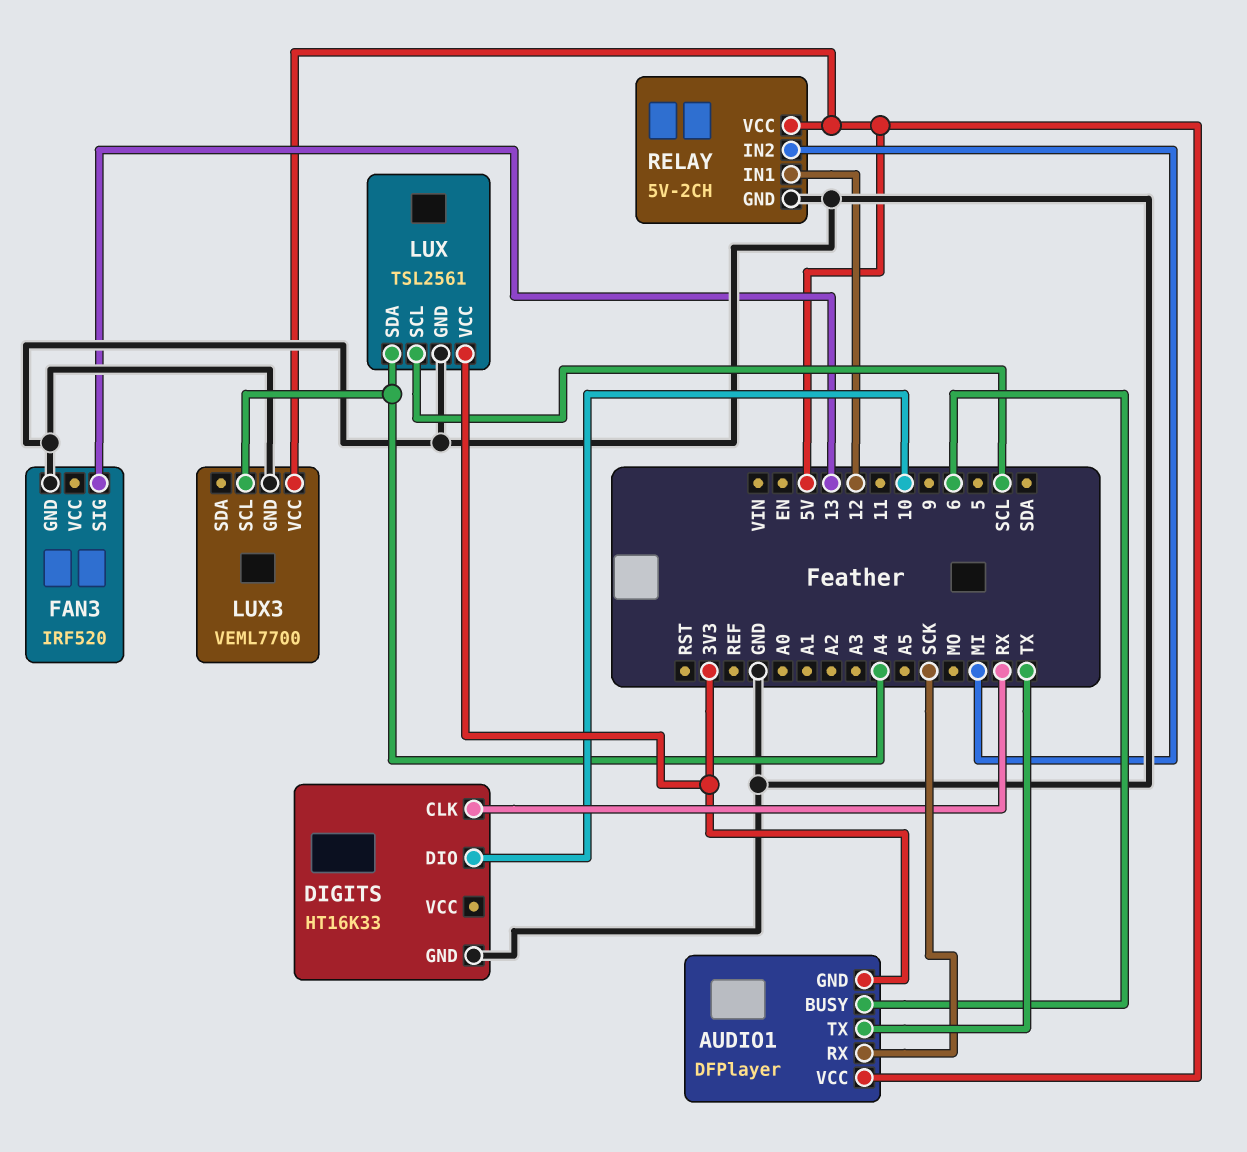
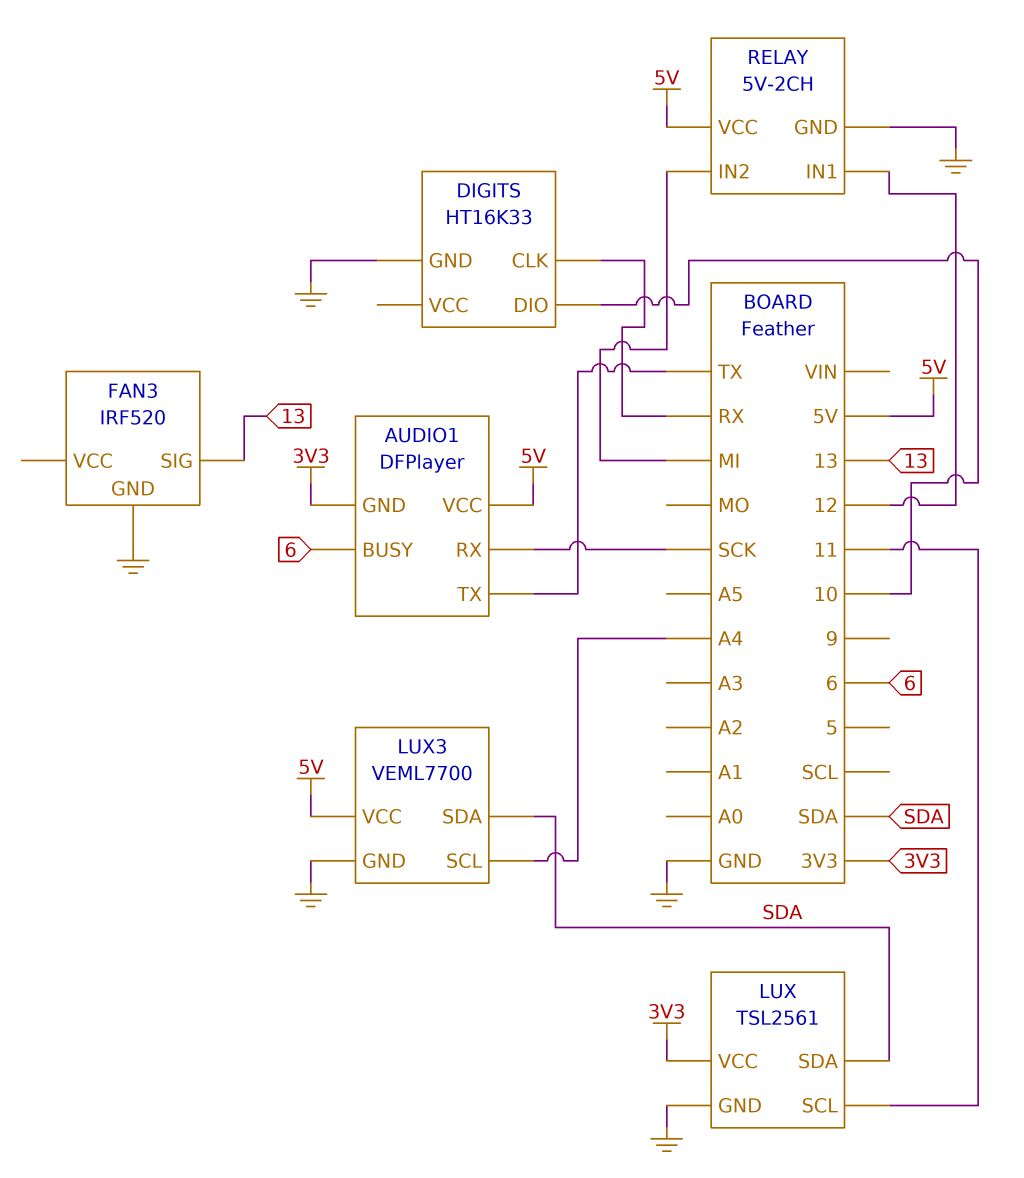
LUX pin SCL: SCL -> 11
LUX pin SDA: A4 -> SDA
LUX3 pin SDA: none -> SDA

